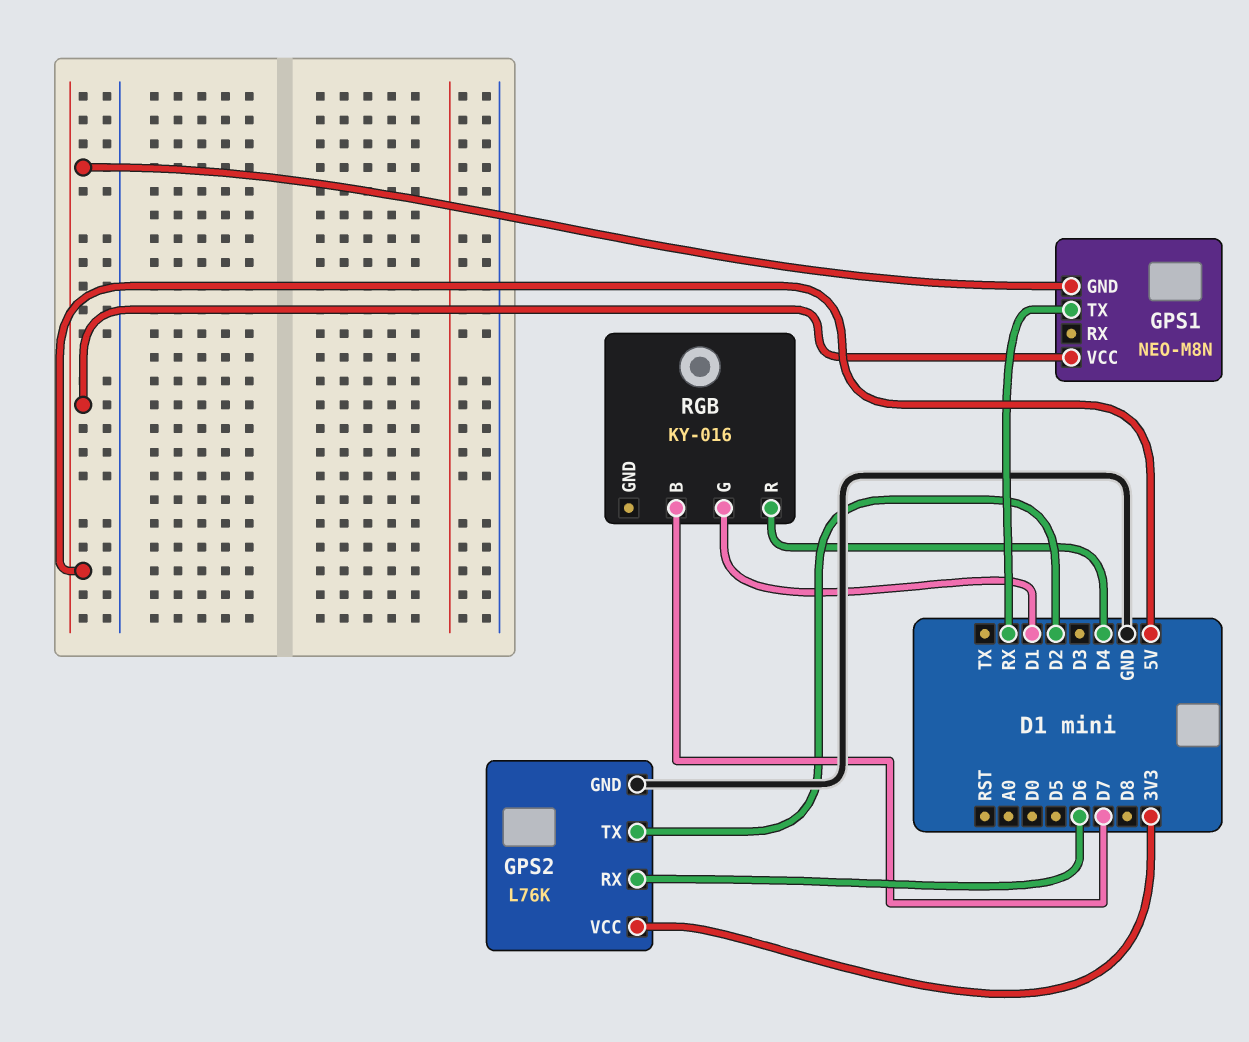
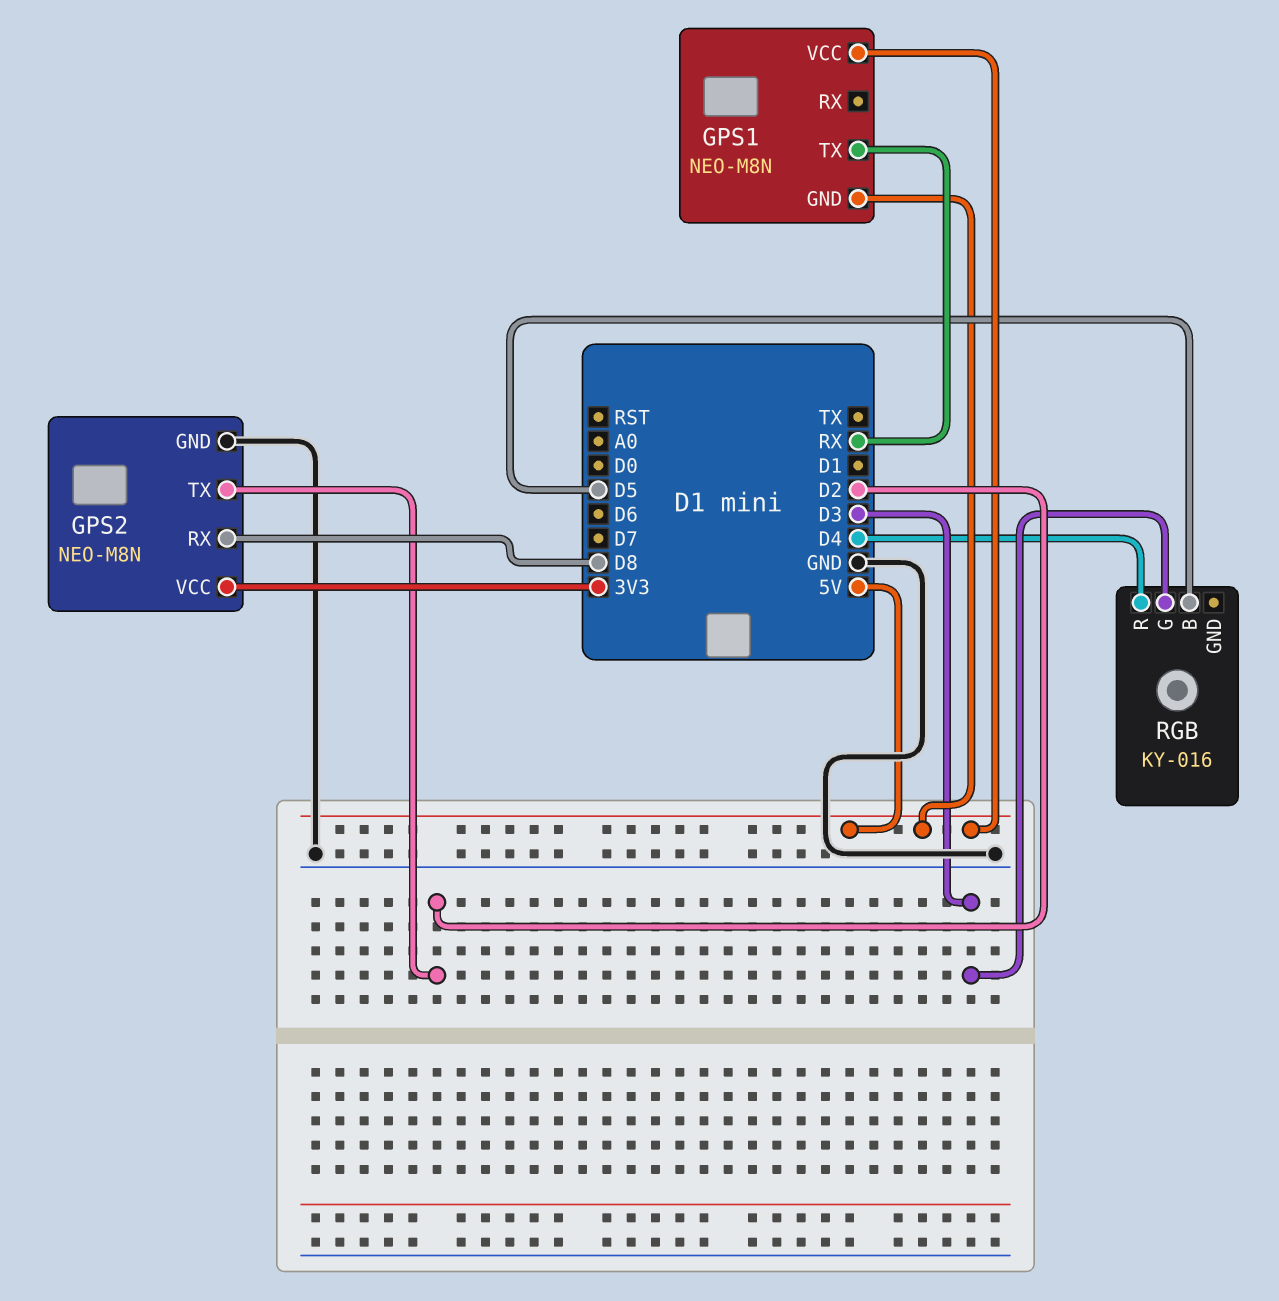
GPS2: L76K -> NEO-M8N
GPS2 pin RX: D6 -> D8
RGB pin B: D7 -> D5
RGB pin G: D1 -> D3

